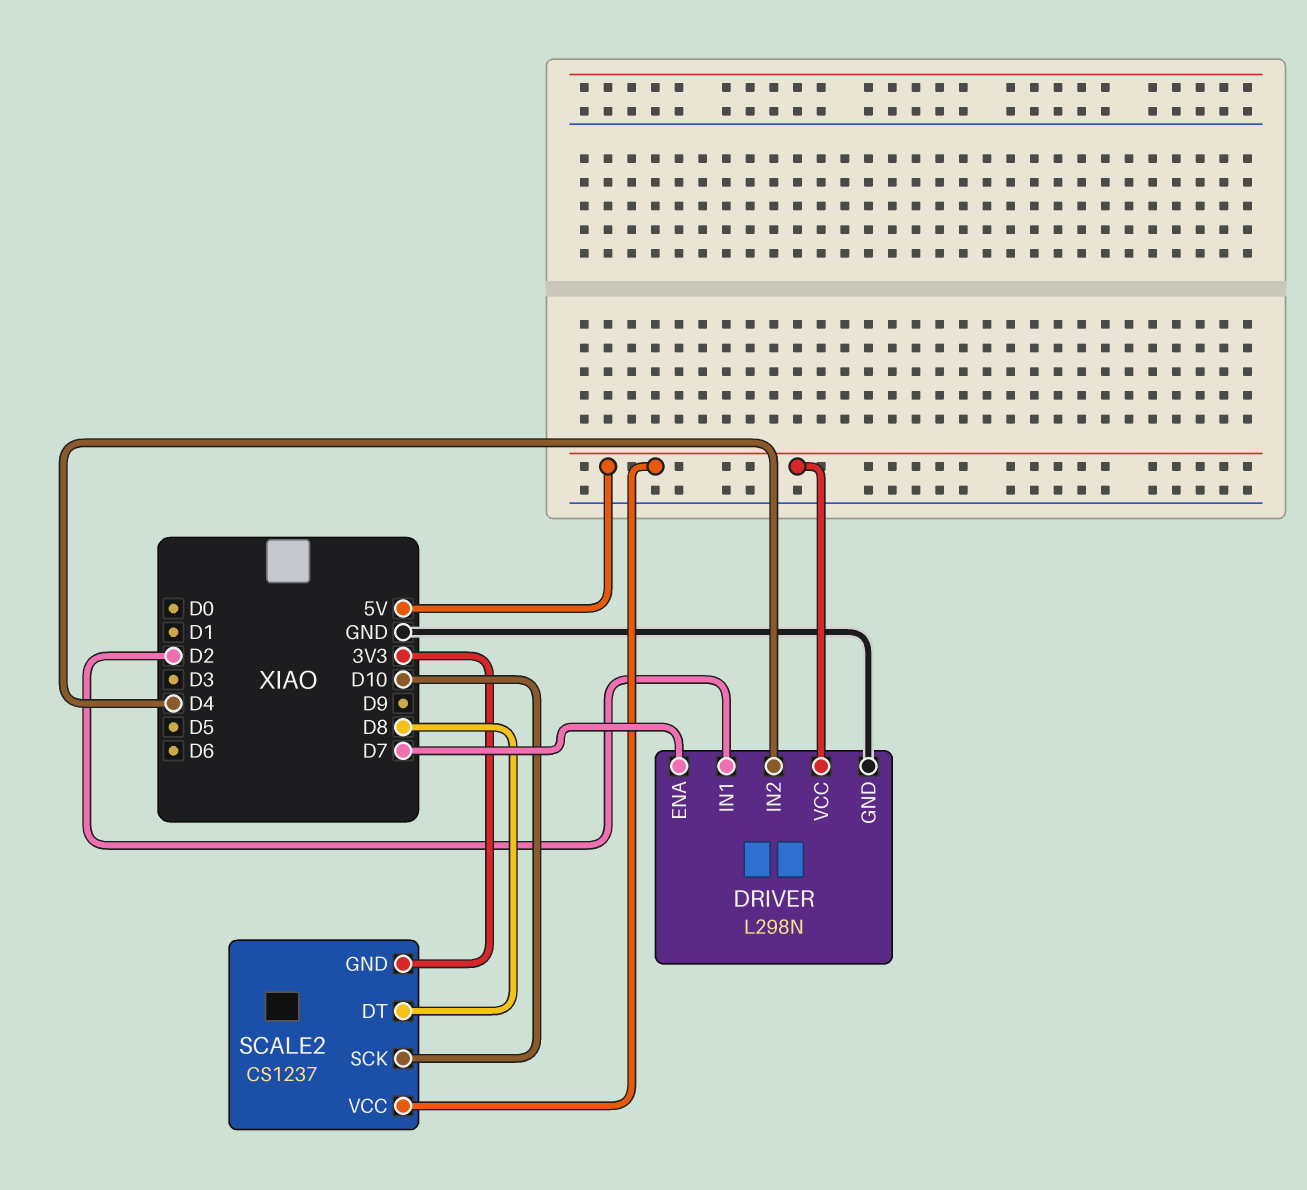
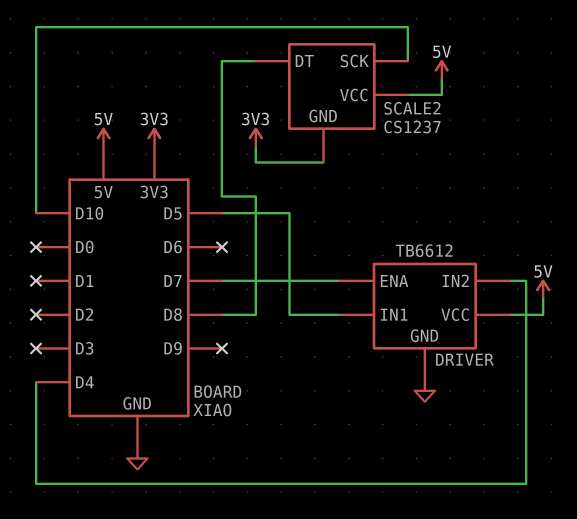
DRIVER: L298N -> TB6612
DRIVER pin IN1: D2 -> D5

